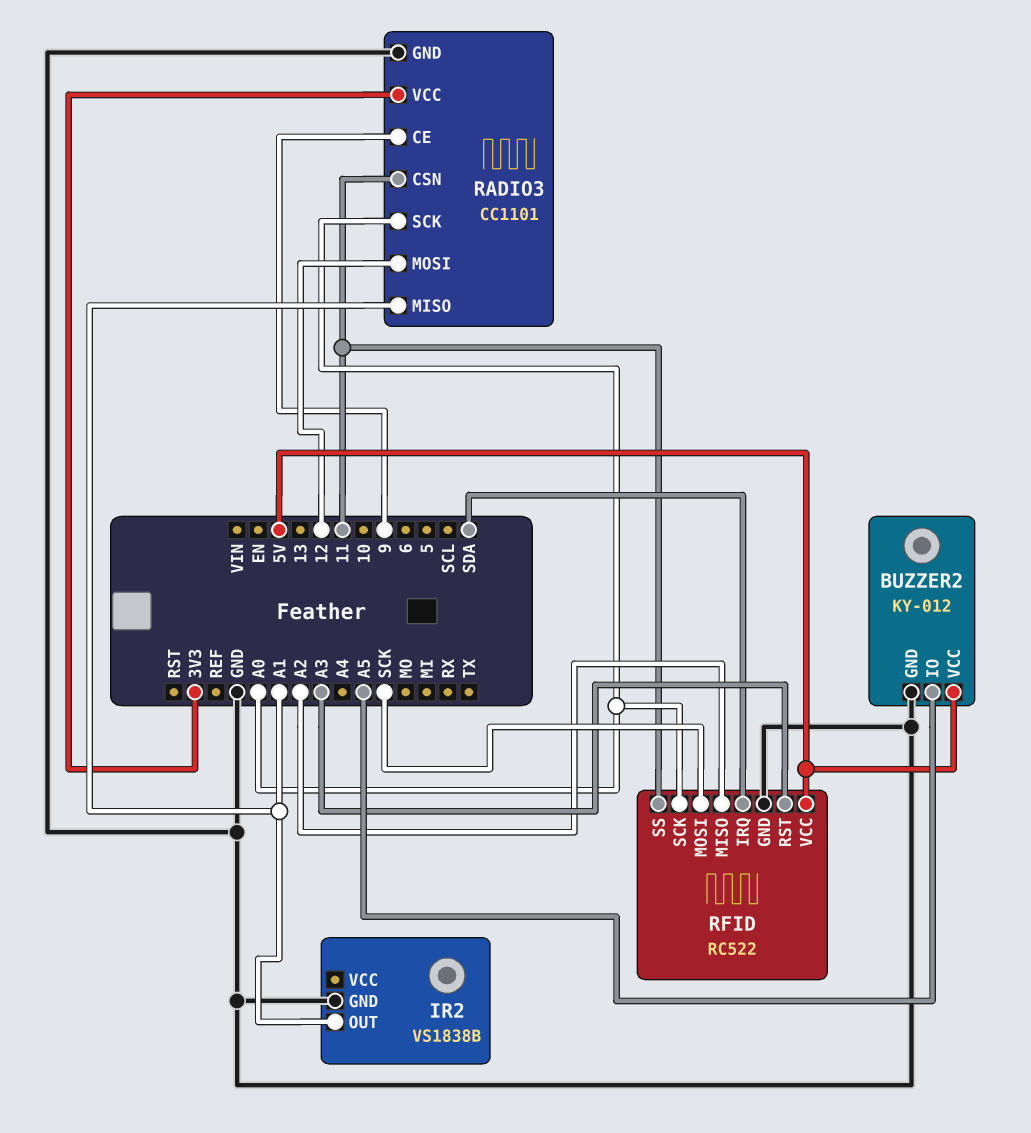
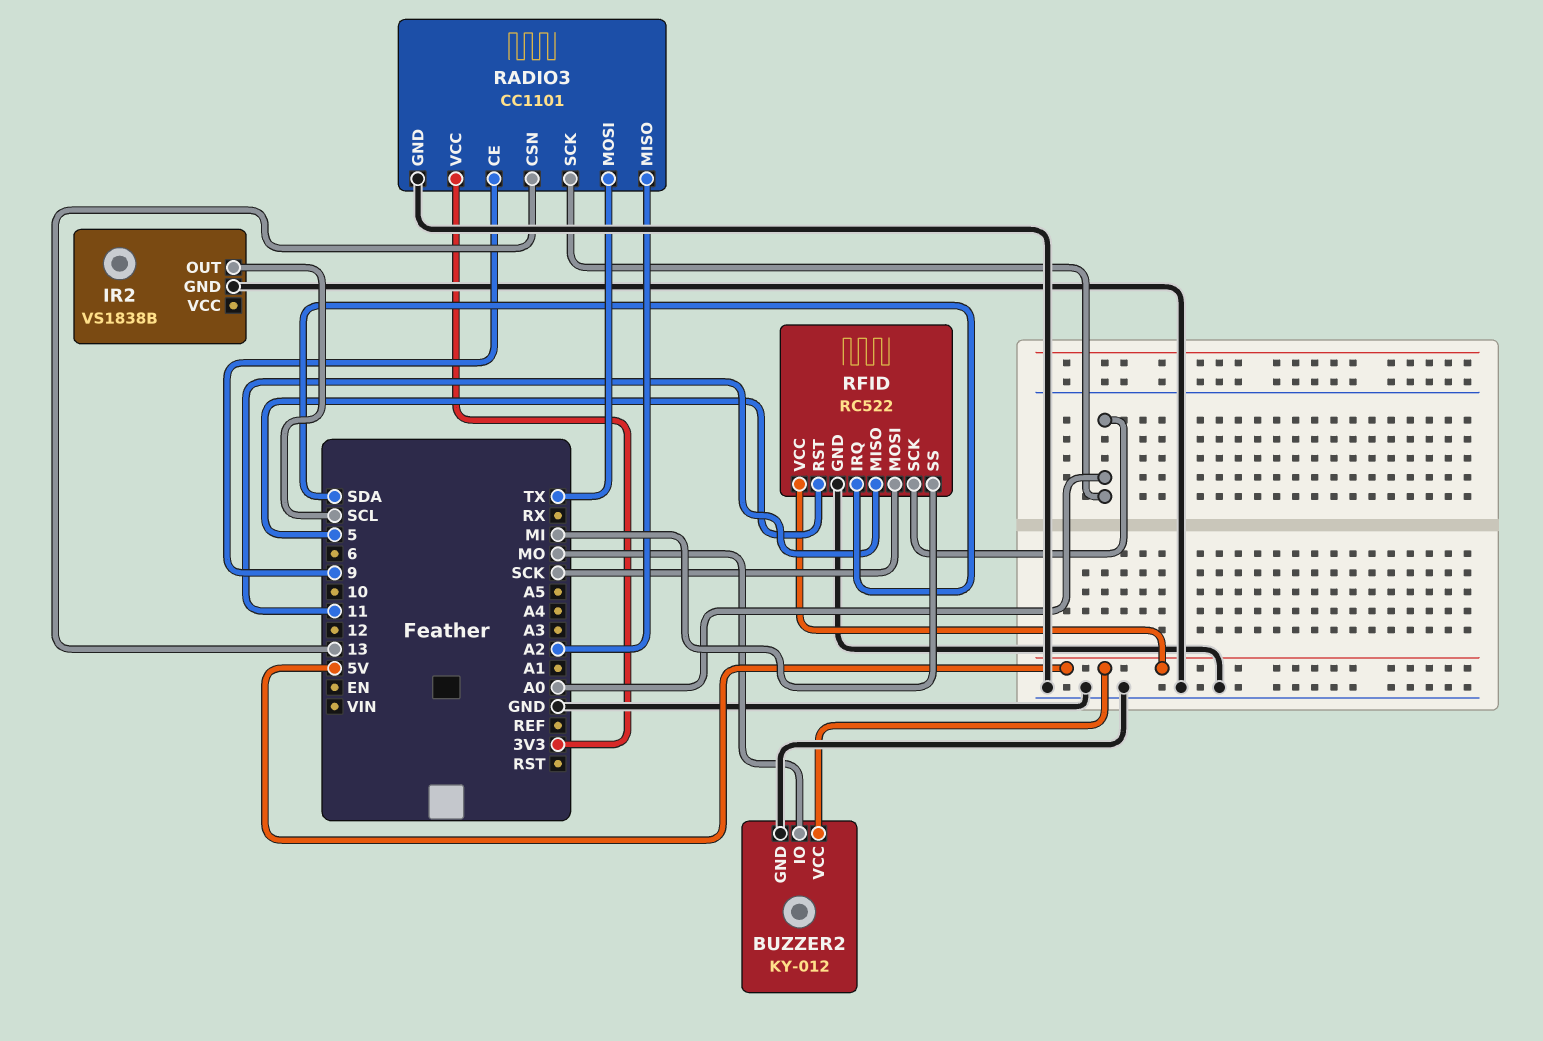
BUZZER2 pin IO: A5 -> MO
IR2 pin OUT: A1 -> SCL
RADIO3 pin CSN: 11 -> 13
RADIO3 pin MISO: A1 -> A2
RADIO3 pin MOSI: 12 -> TX
RFID pin MISO: A2 -> 11
RFID pin RST: A3 -> 5
RFID pin SS: 11 -> MI

